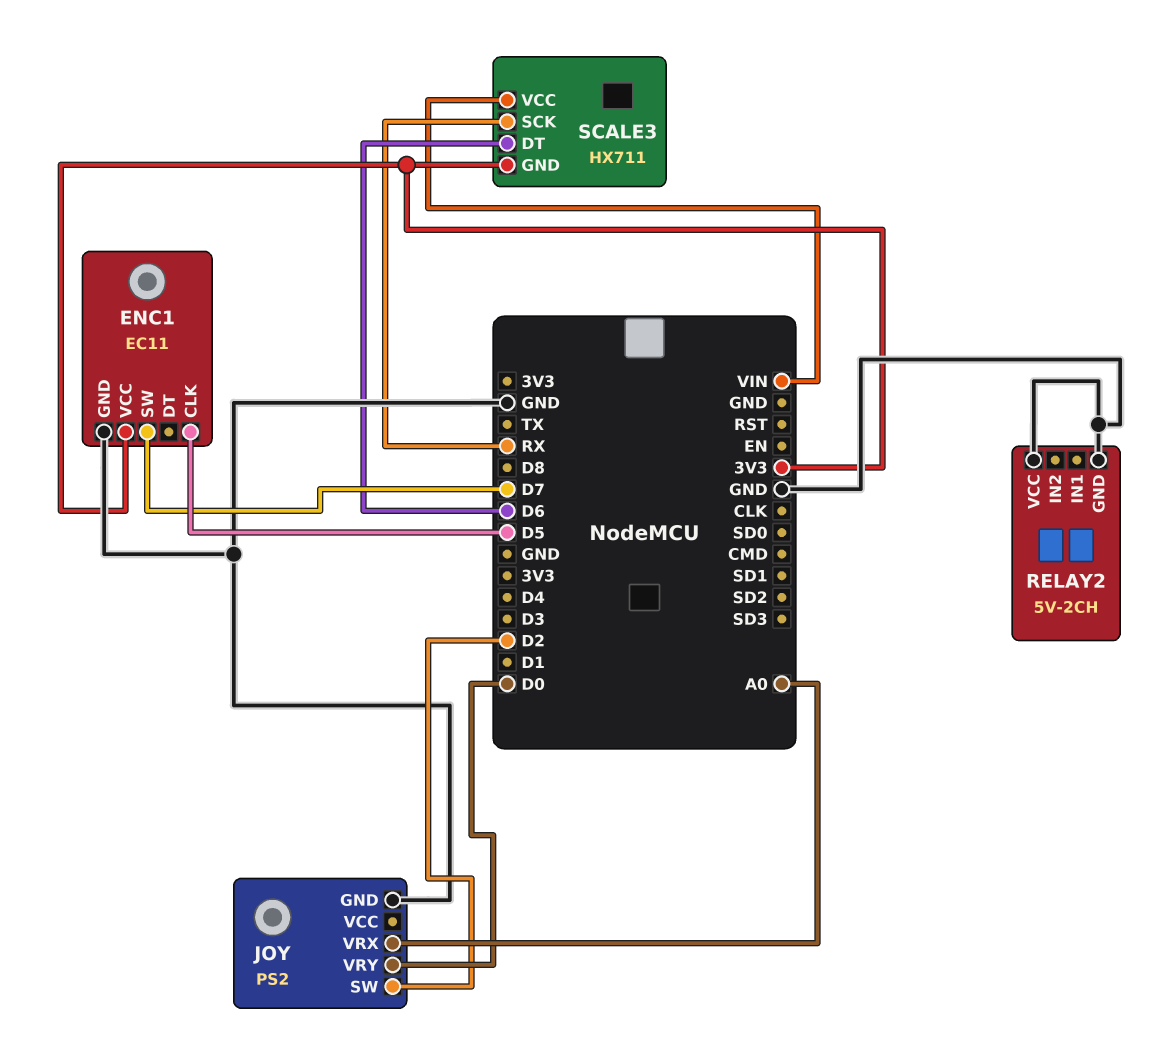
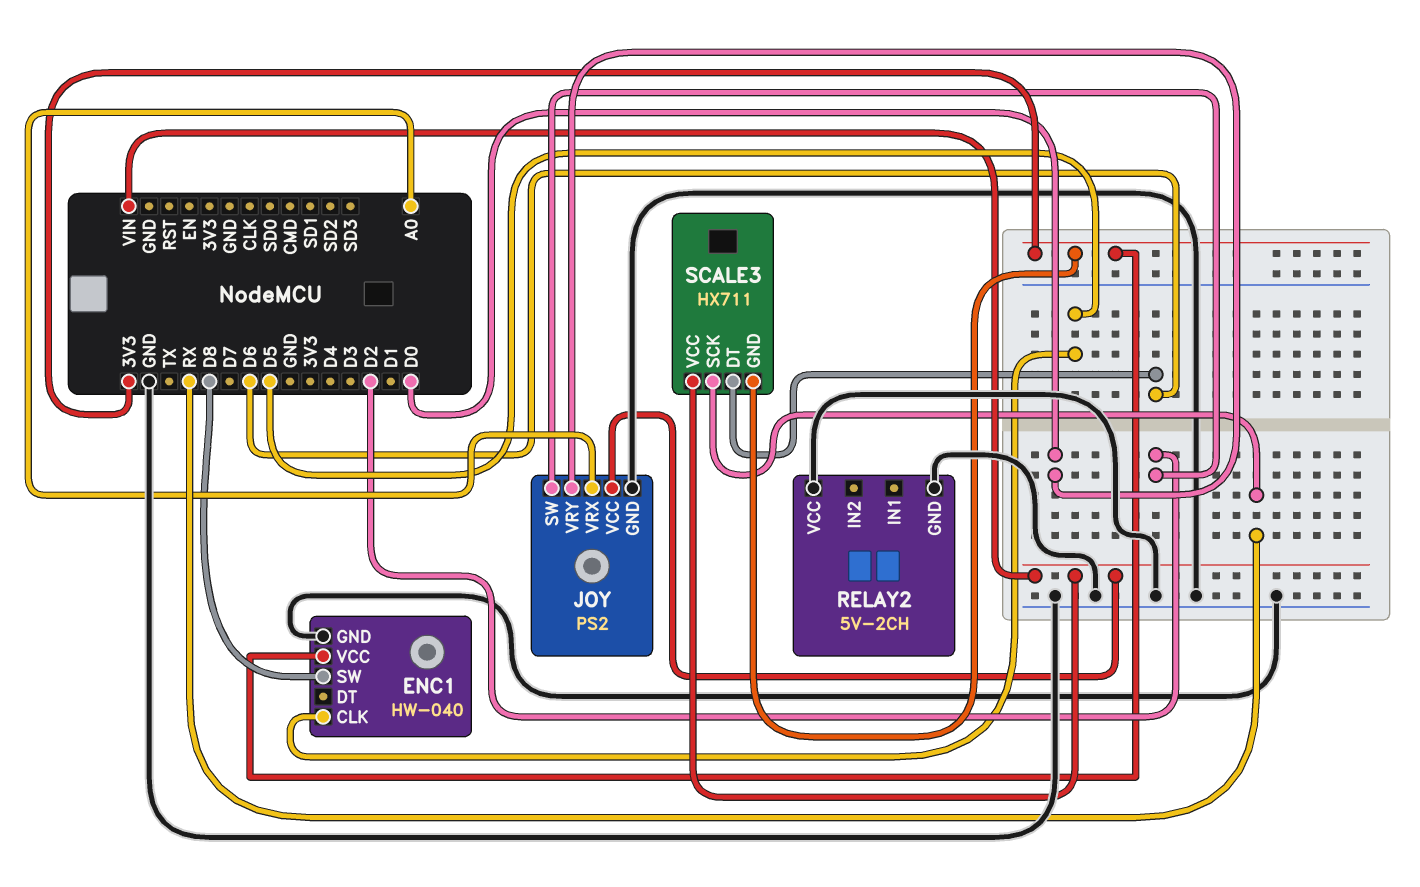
ENC1: EC11 -> HW-040
ENC1 pin SW: D7 -> D8
JOY pin VCC: none -> VIN

